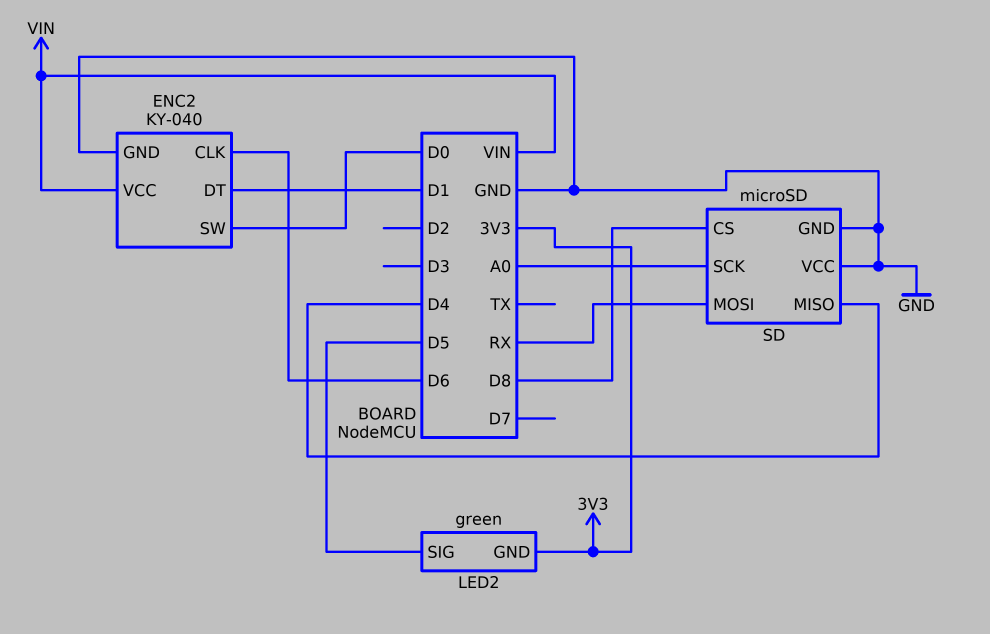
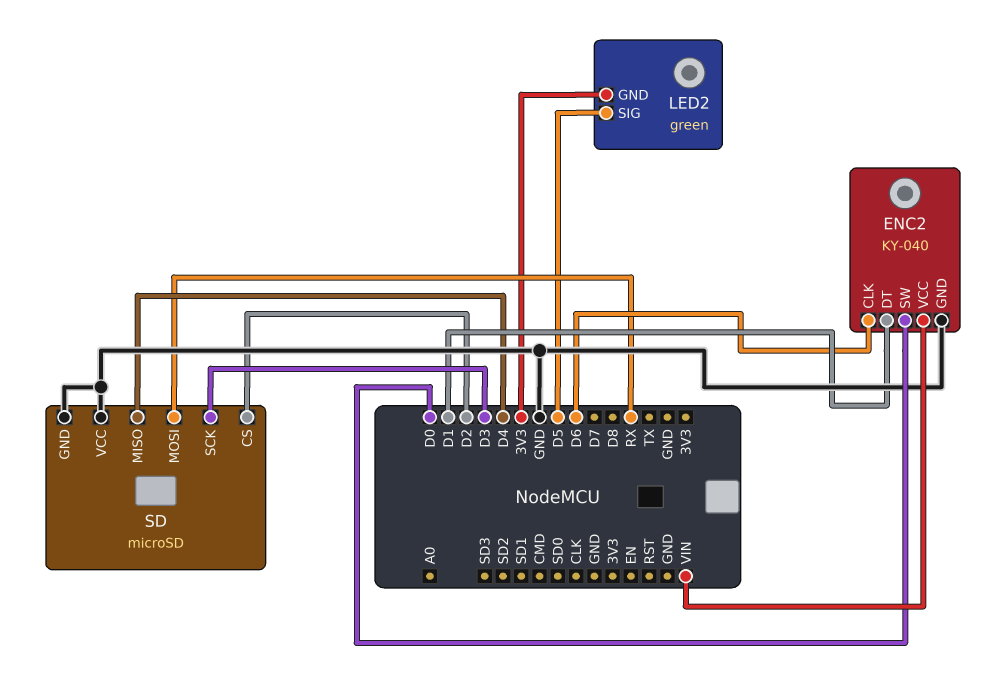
SD pin CS: D8 -> D2
SD pin SCK: A0 -> D3

